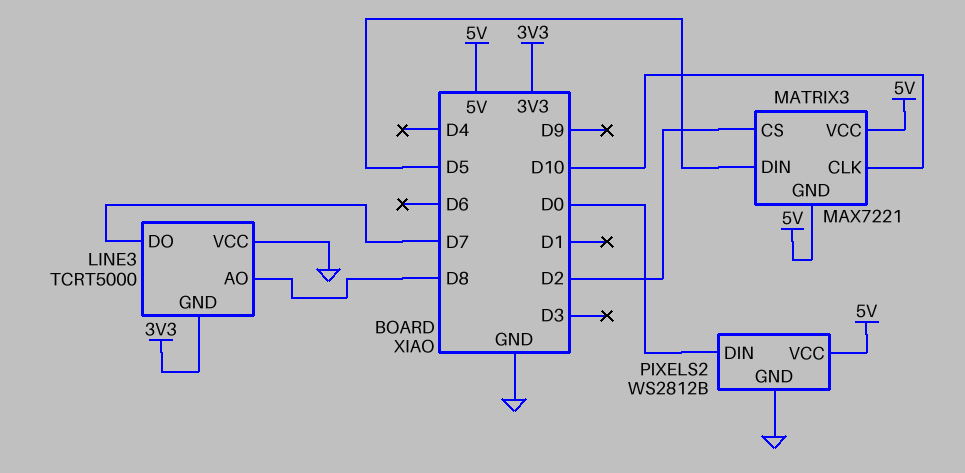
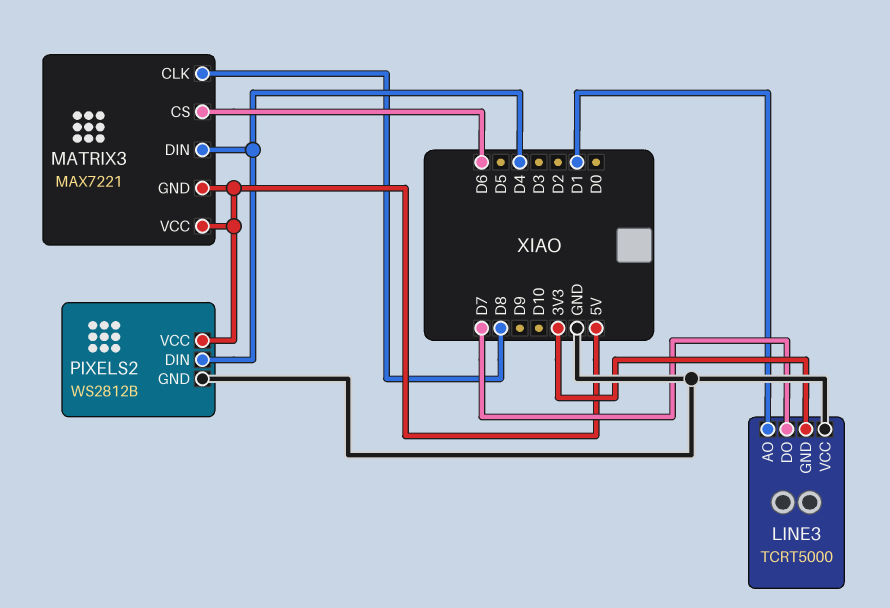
LINE3 pin AO: D8 -> D1
MATRIX3 pin CLK: D10 -> D8
MATRIX3 pin CS: D2 -> D6
MATRIX3 pin DIN: D5 -> D4
PIXELS2 pin DIN: D0 -> D4

